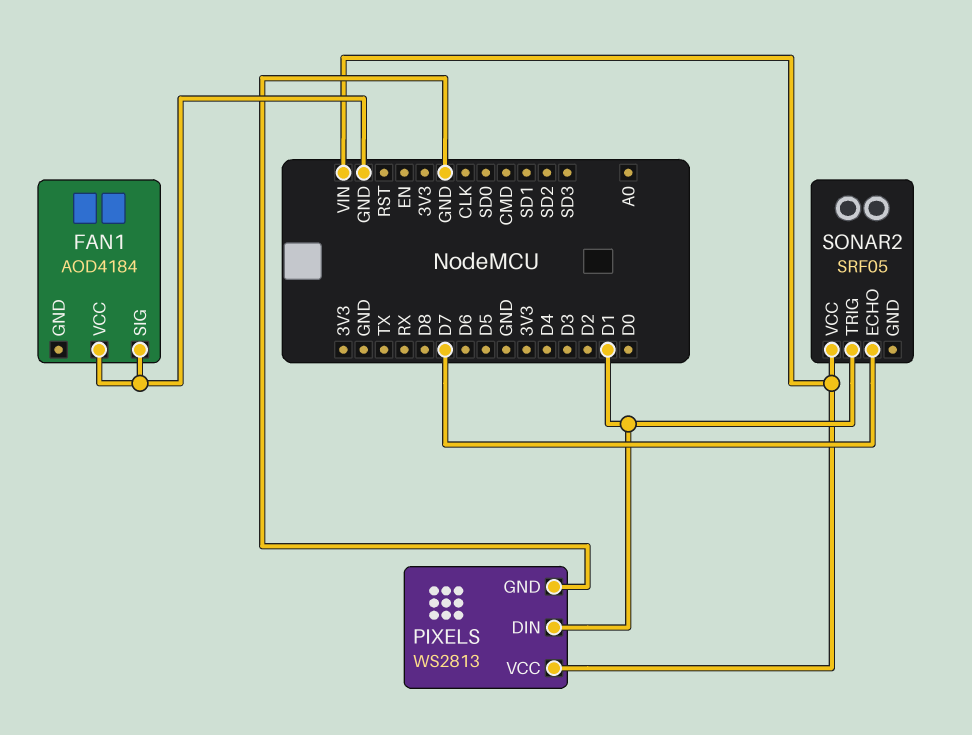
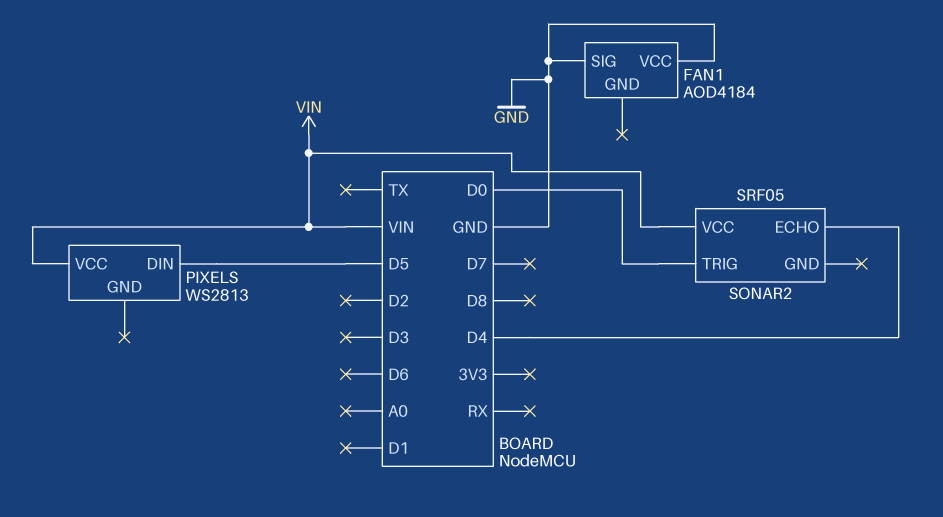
PIXELS pin DIN: D1 -> D5
PIXELS pin GND: GND -> none
SONAR2 pin ECHO: D7 -> D4
SONAR2 pin TRIG: D1 -> D0

